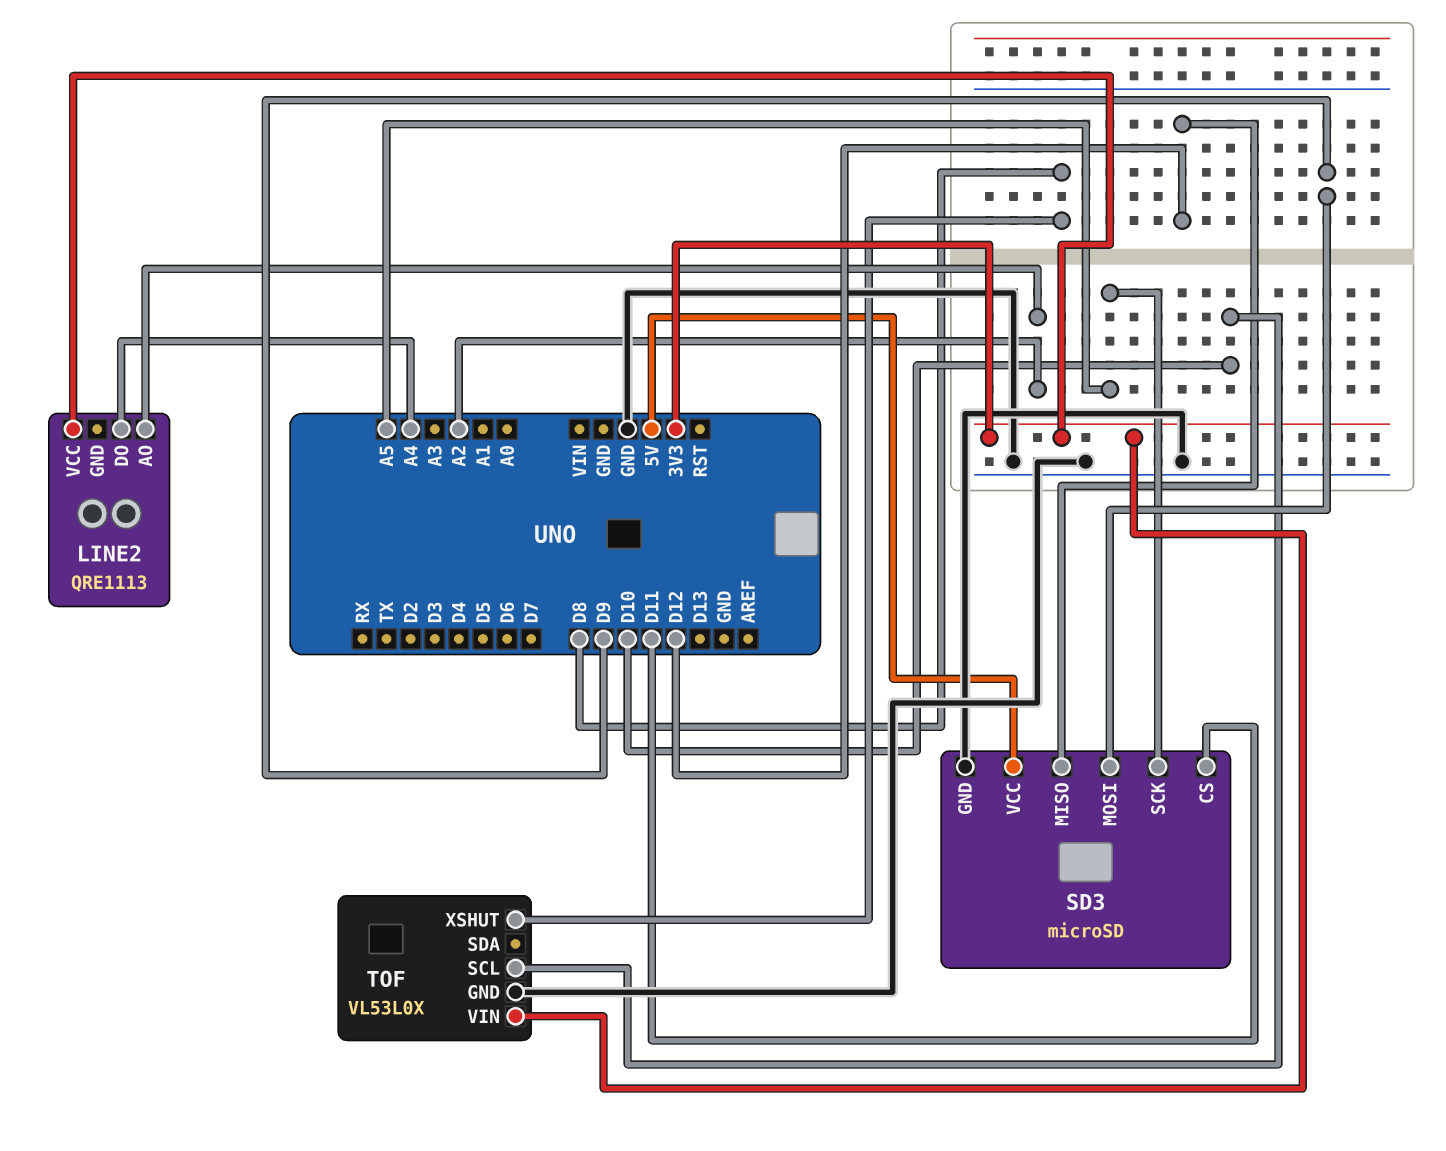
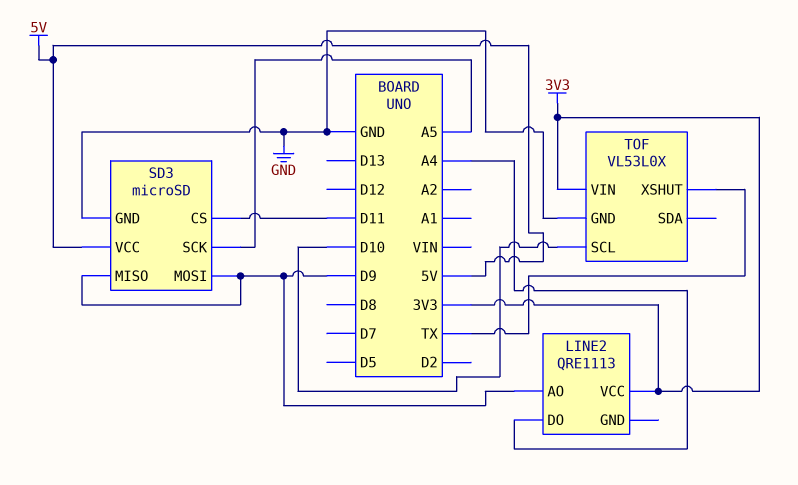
LINE2 pin AO: A2 -> D9
SD3 pin MISO: D12 -> D9
TOF pin XSHUT: D8 -> TX

